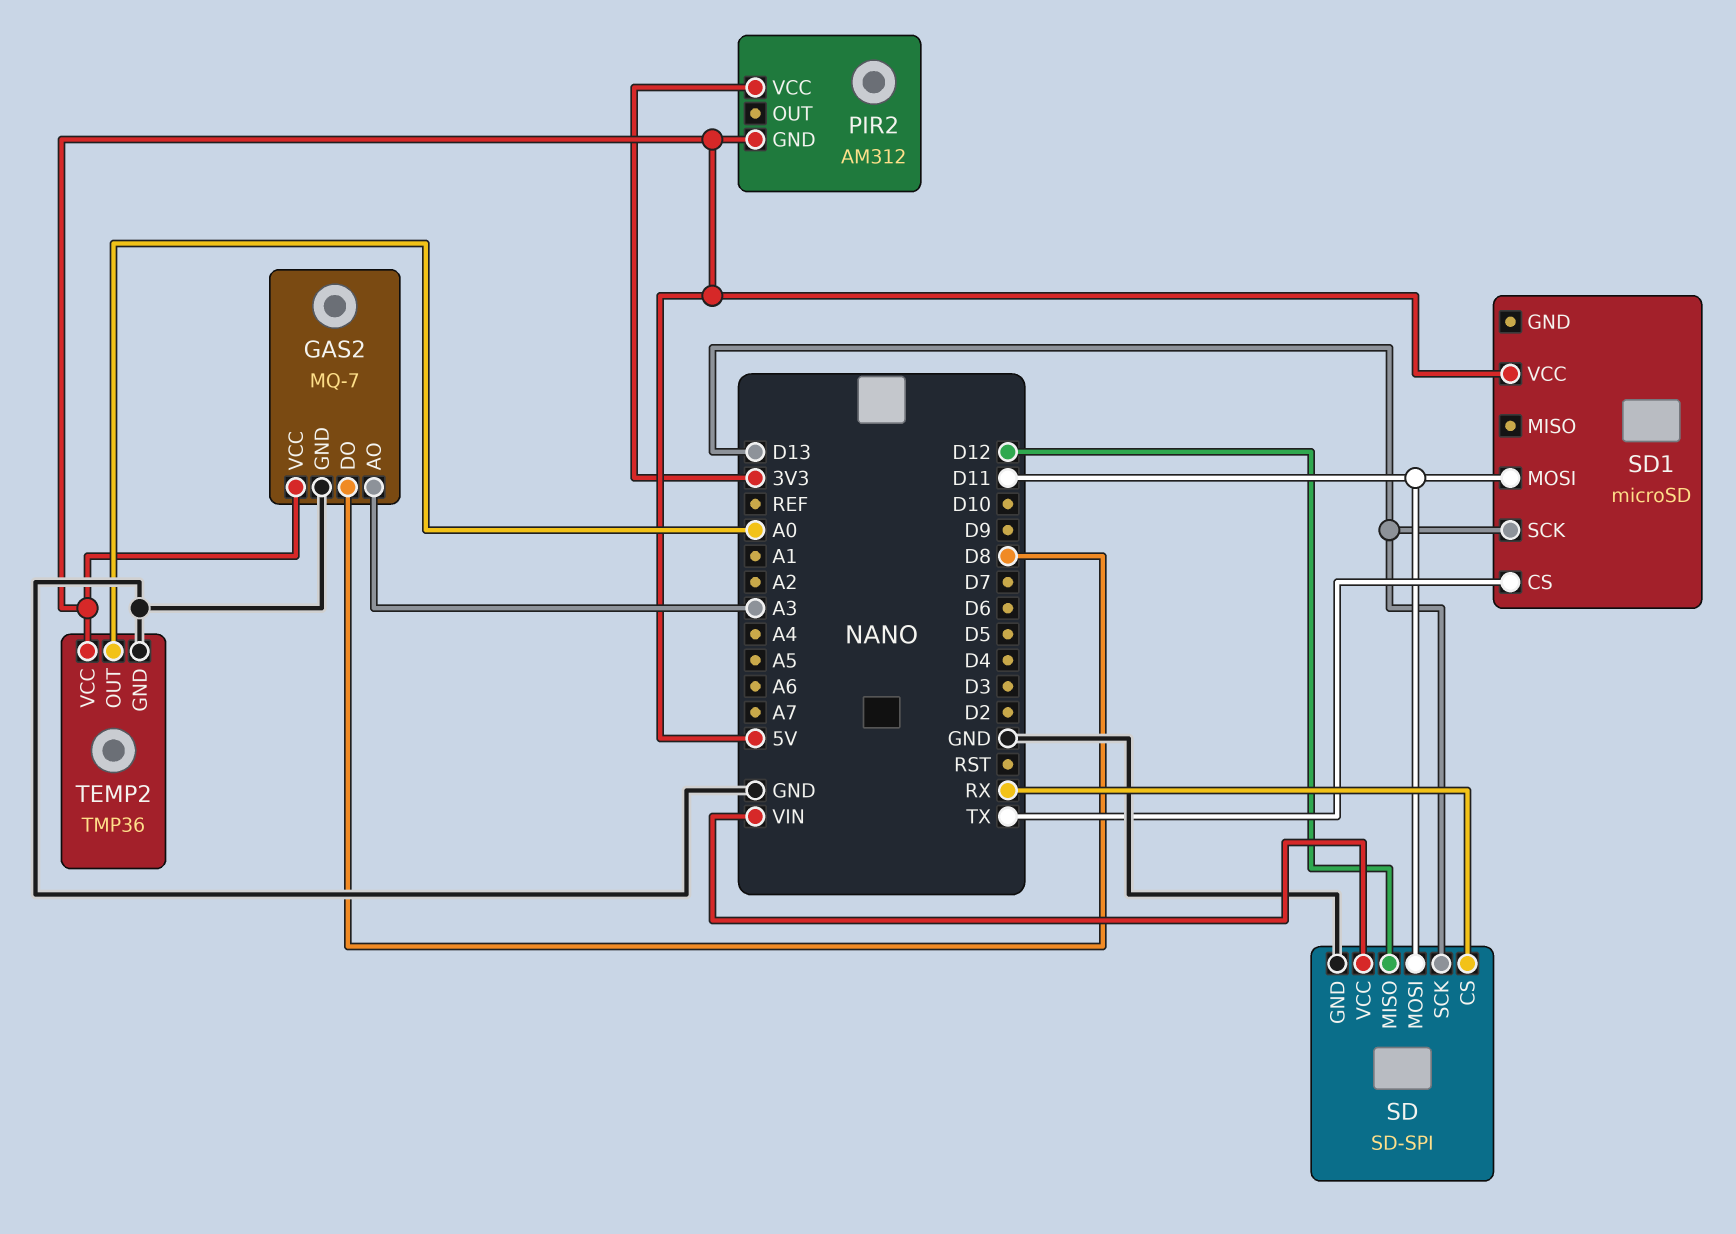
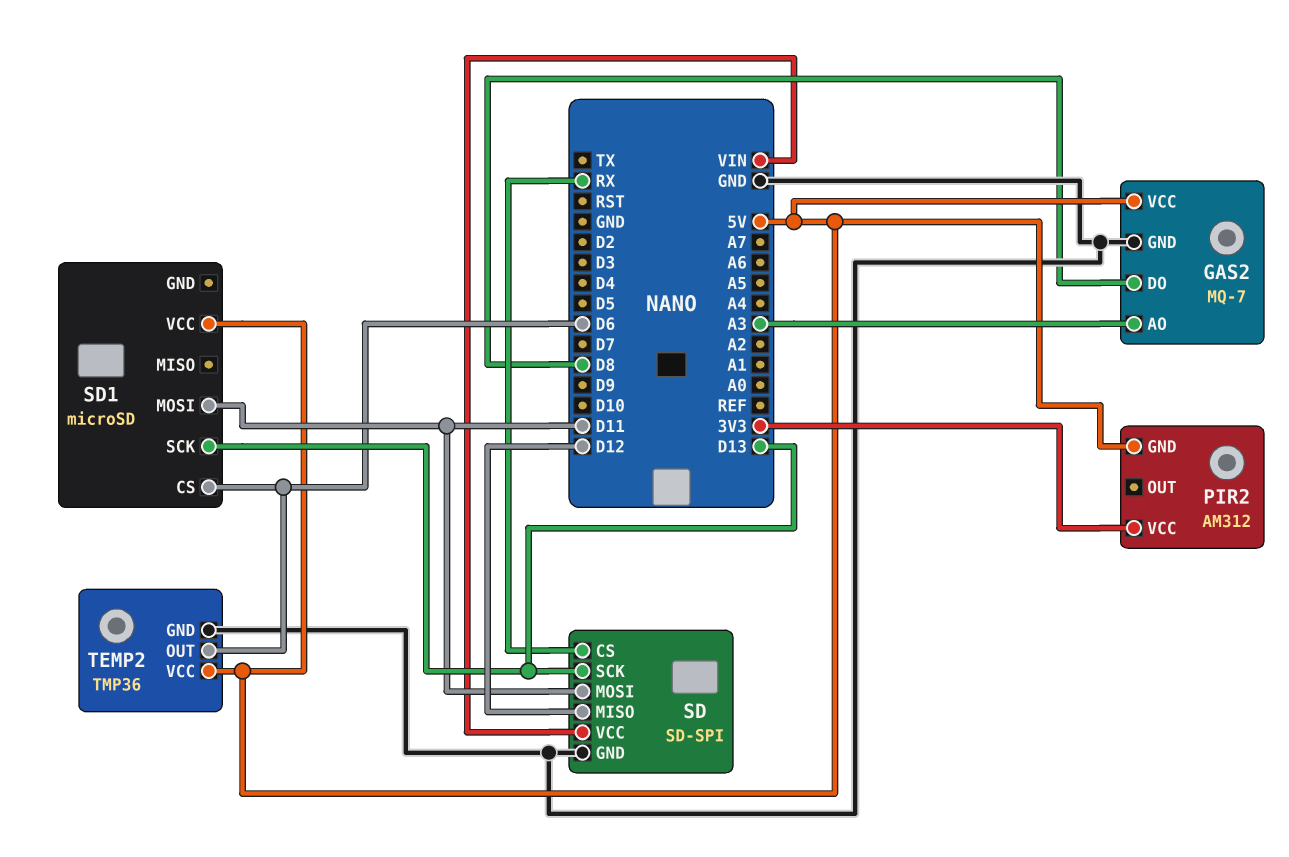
SD1 pin CS: TX -> D6
TEMP2 pin OUT: A0 -> D6

